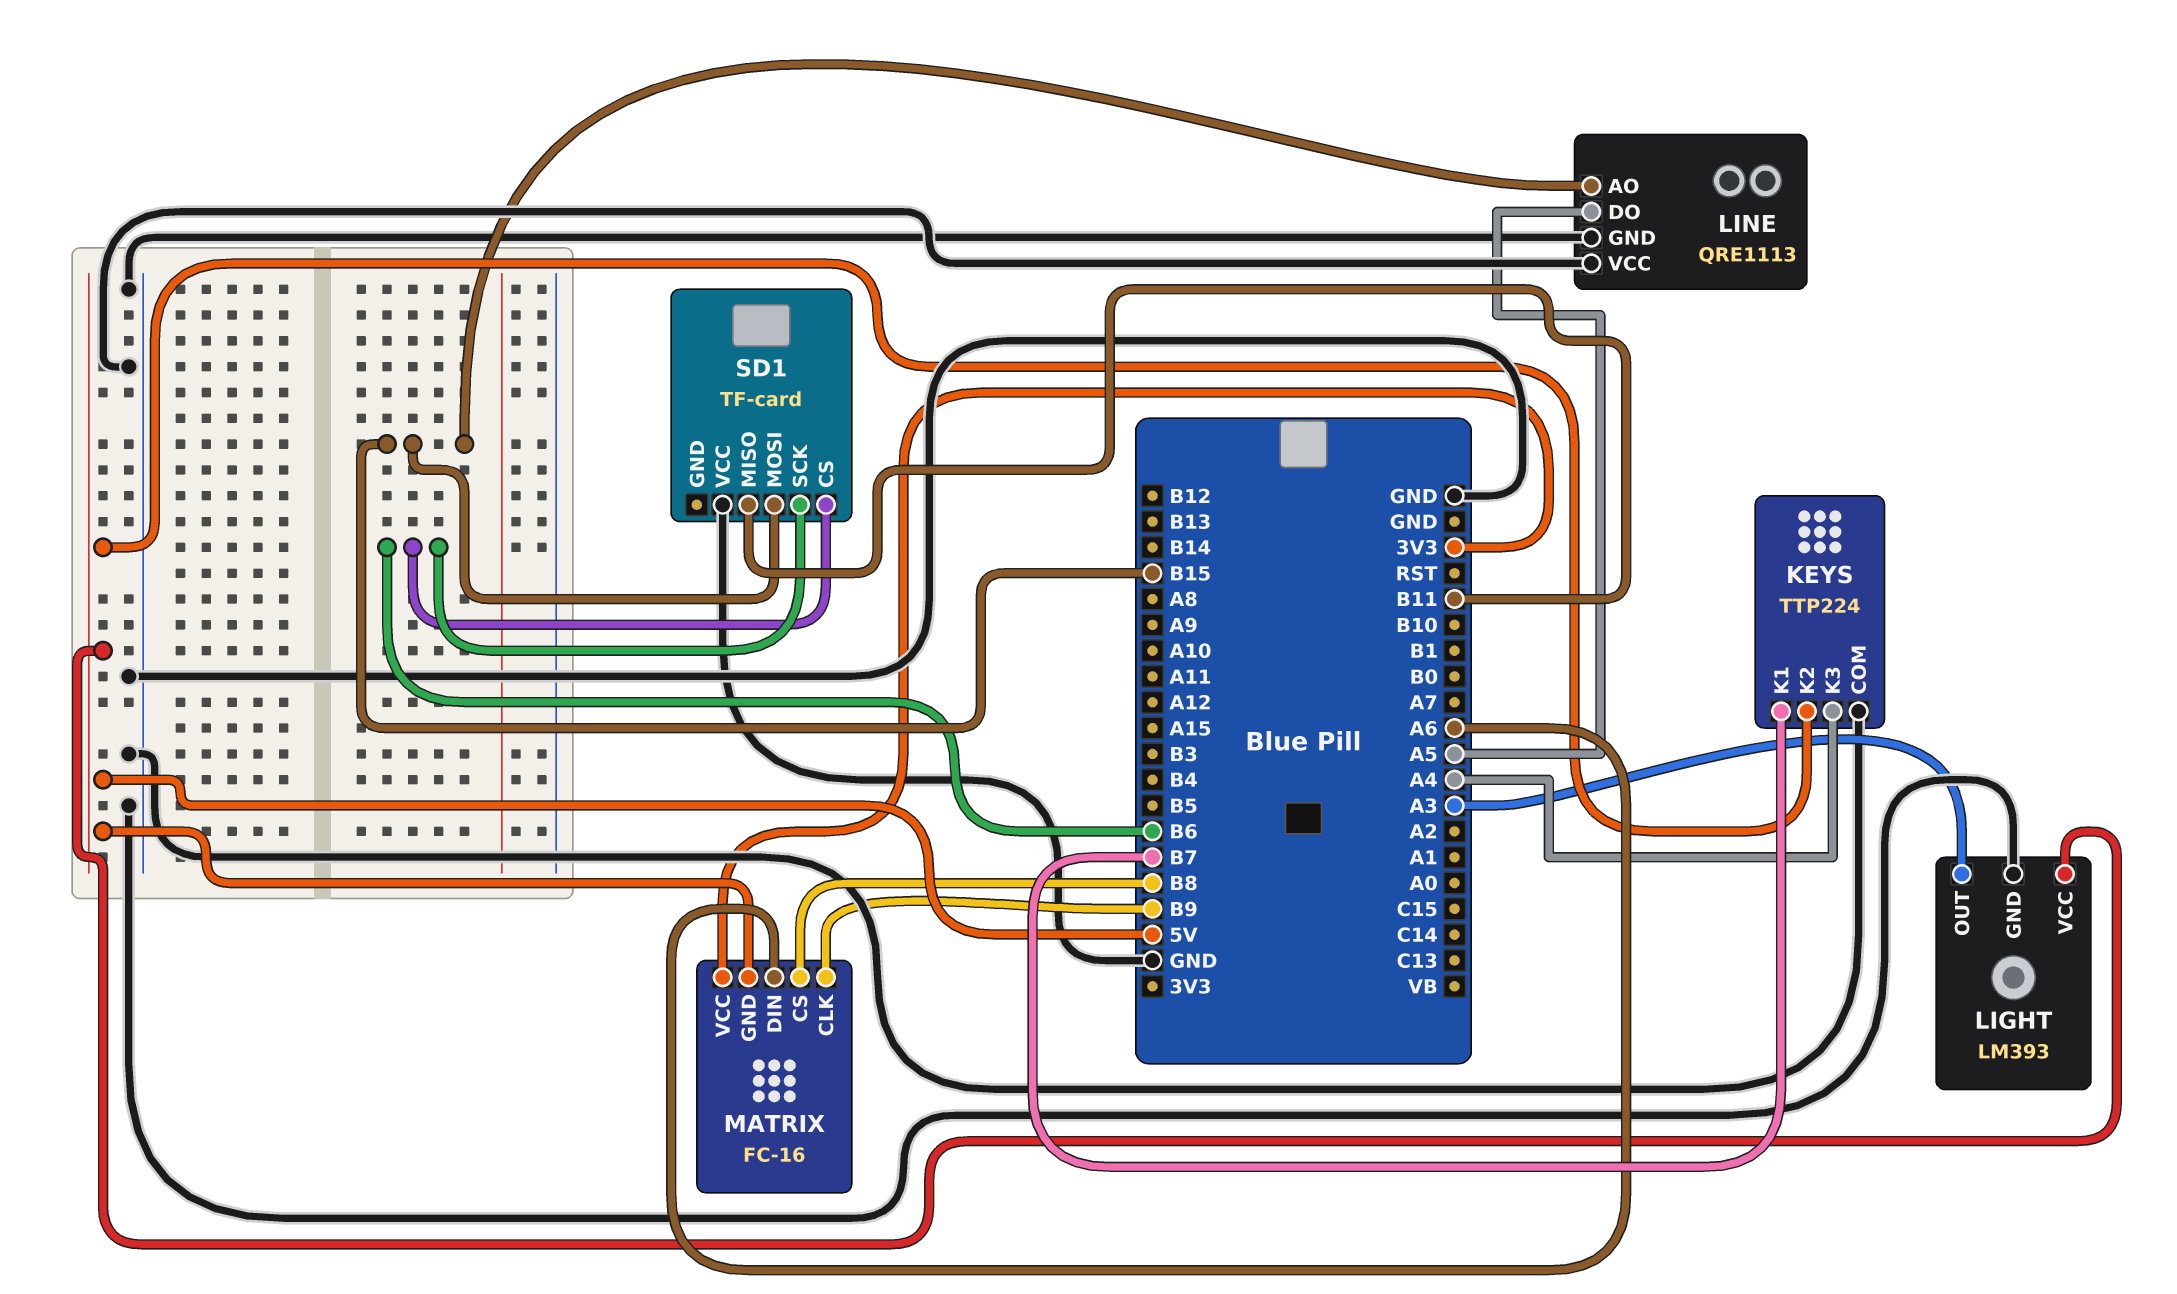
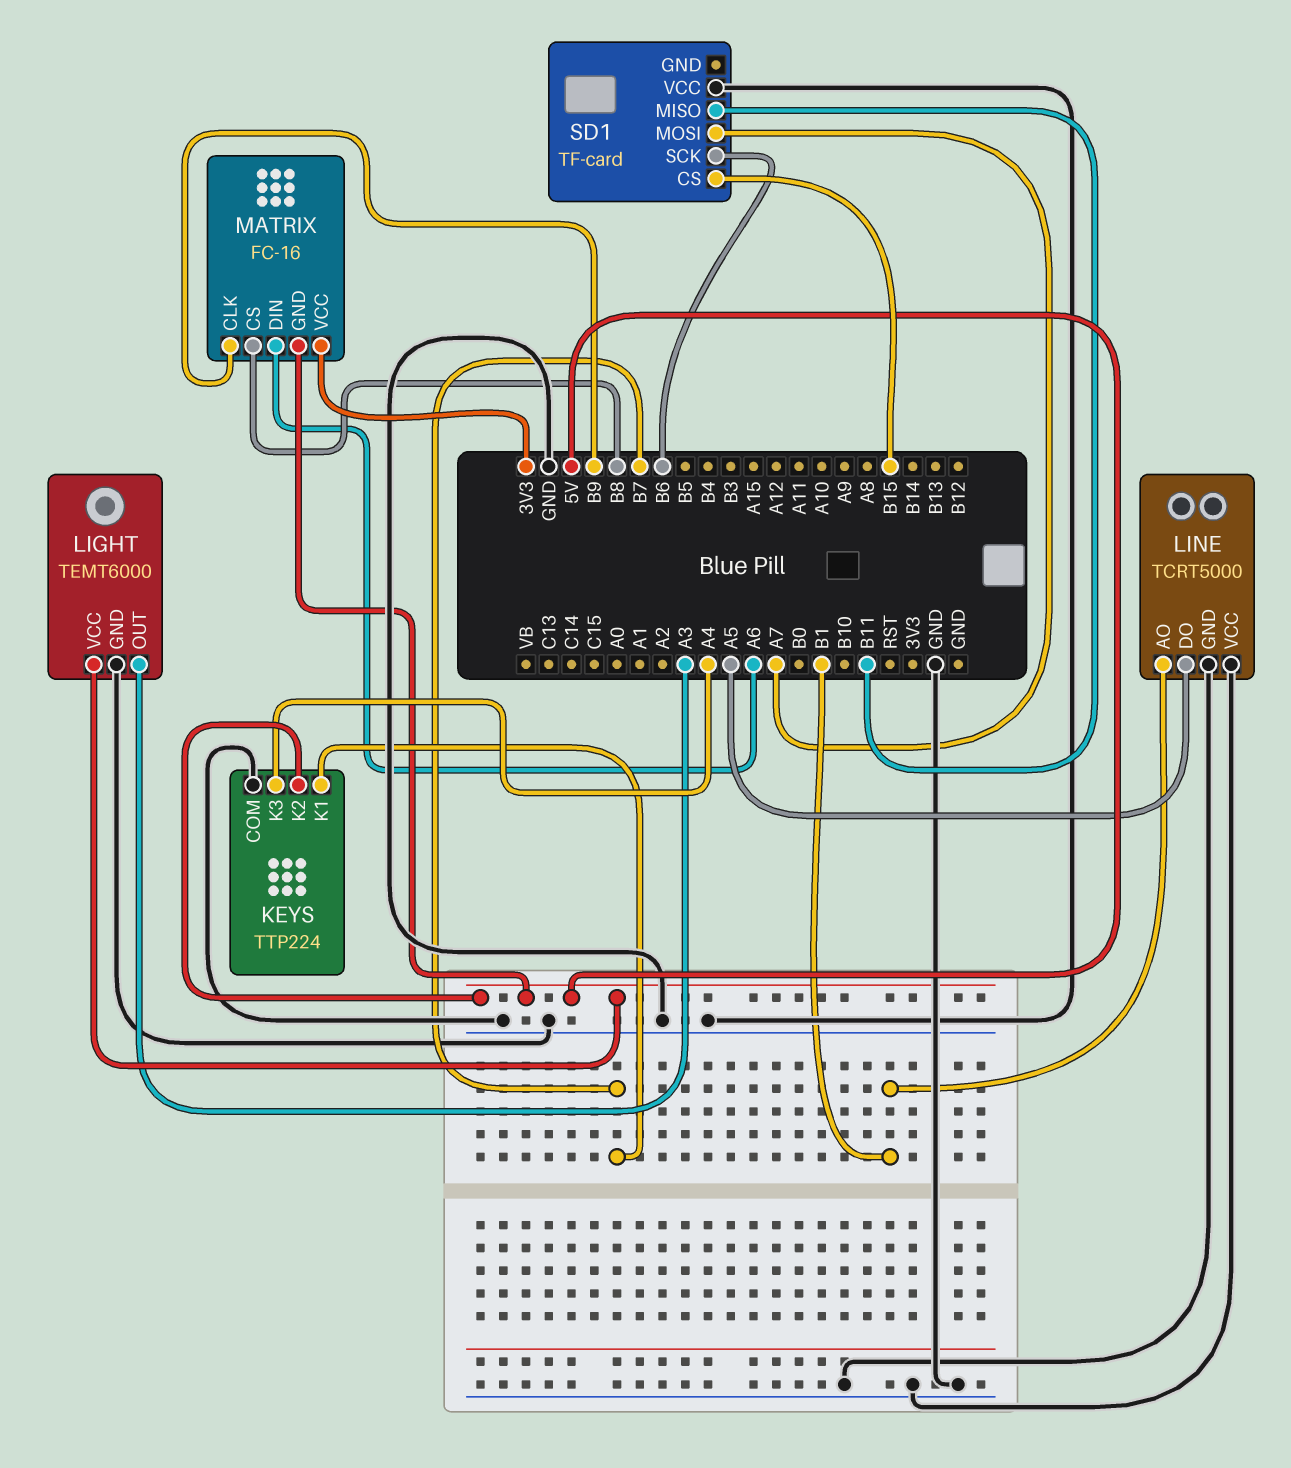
LIGHT: LM393 -> TEMT6000
LINE: QRE1113 -> TCRT5000
LINE pin AO: B15 -> B1
SD1 pin CS: B6 -> B15
SD1 pin MOSI: B15 -> A7

